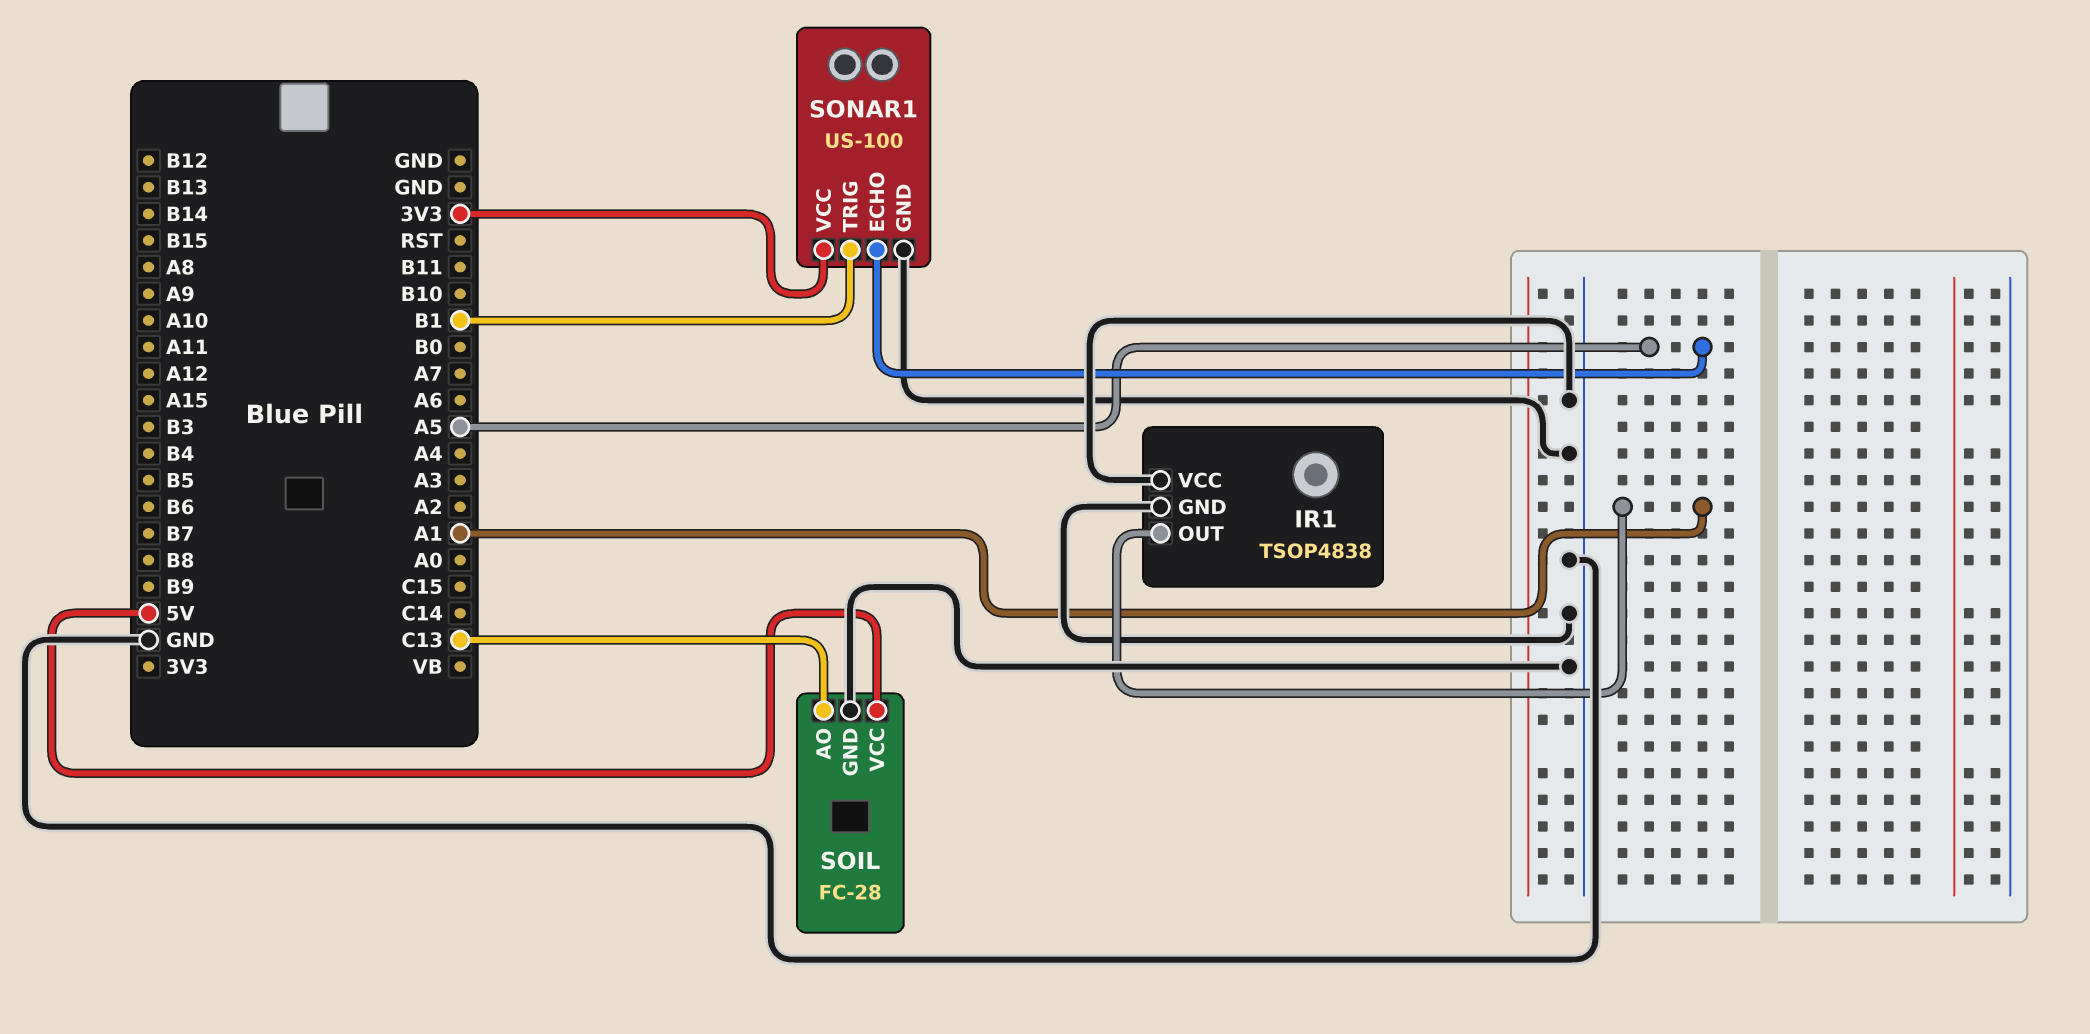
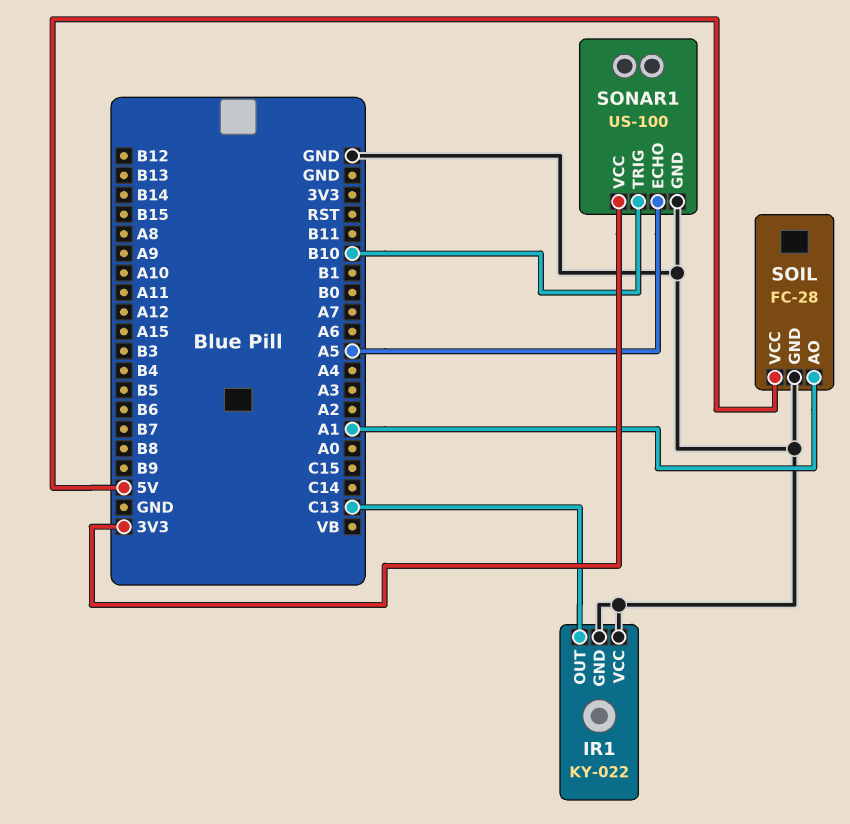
IR1: TSOP4838 -> KY-022
IR1 pin OUT: A1 -> C13
SOIL pin AO: C13 -> A1
SONAR1 pin TRIG: B1 -> B10

